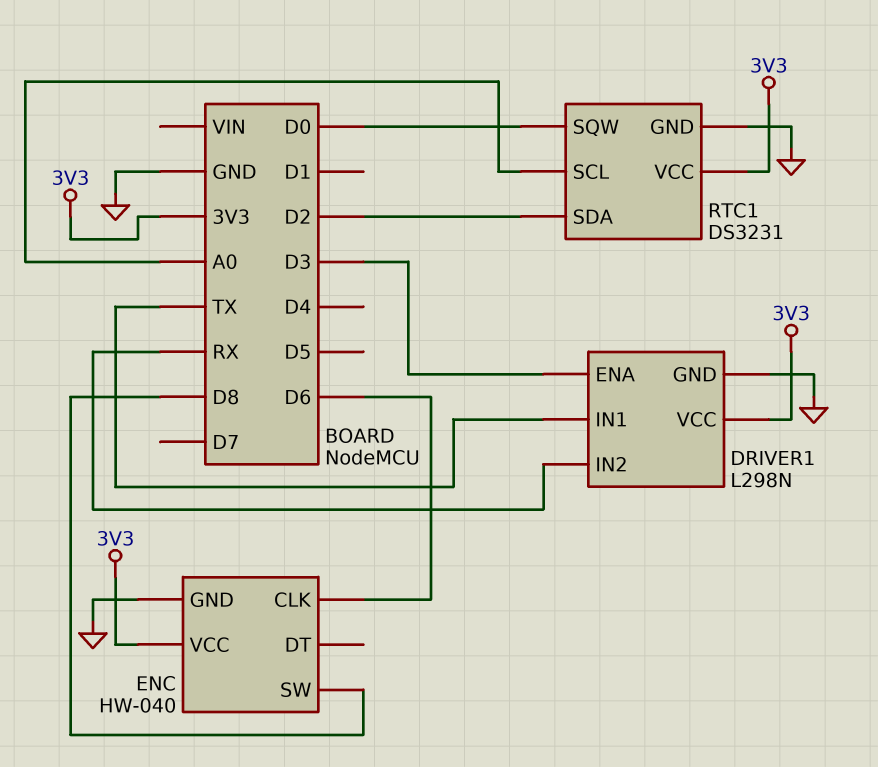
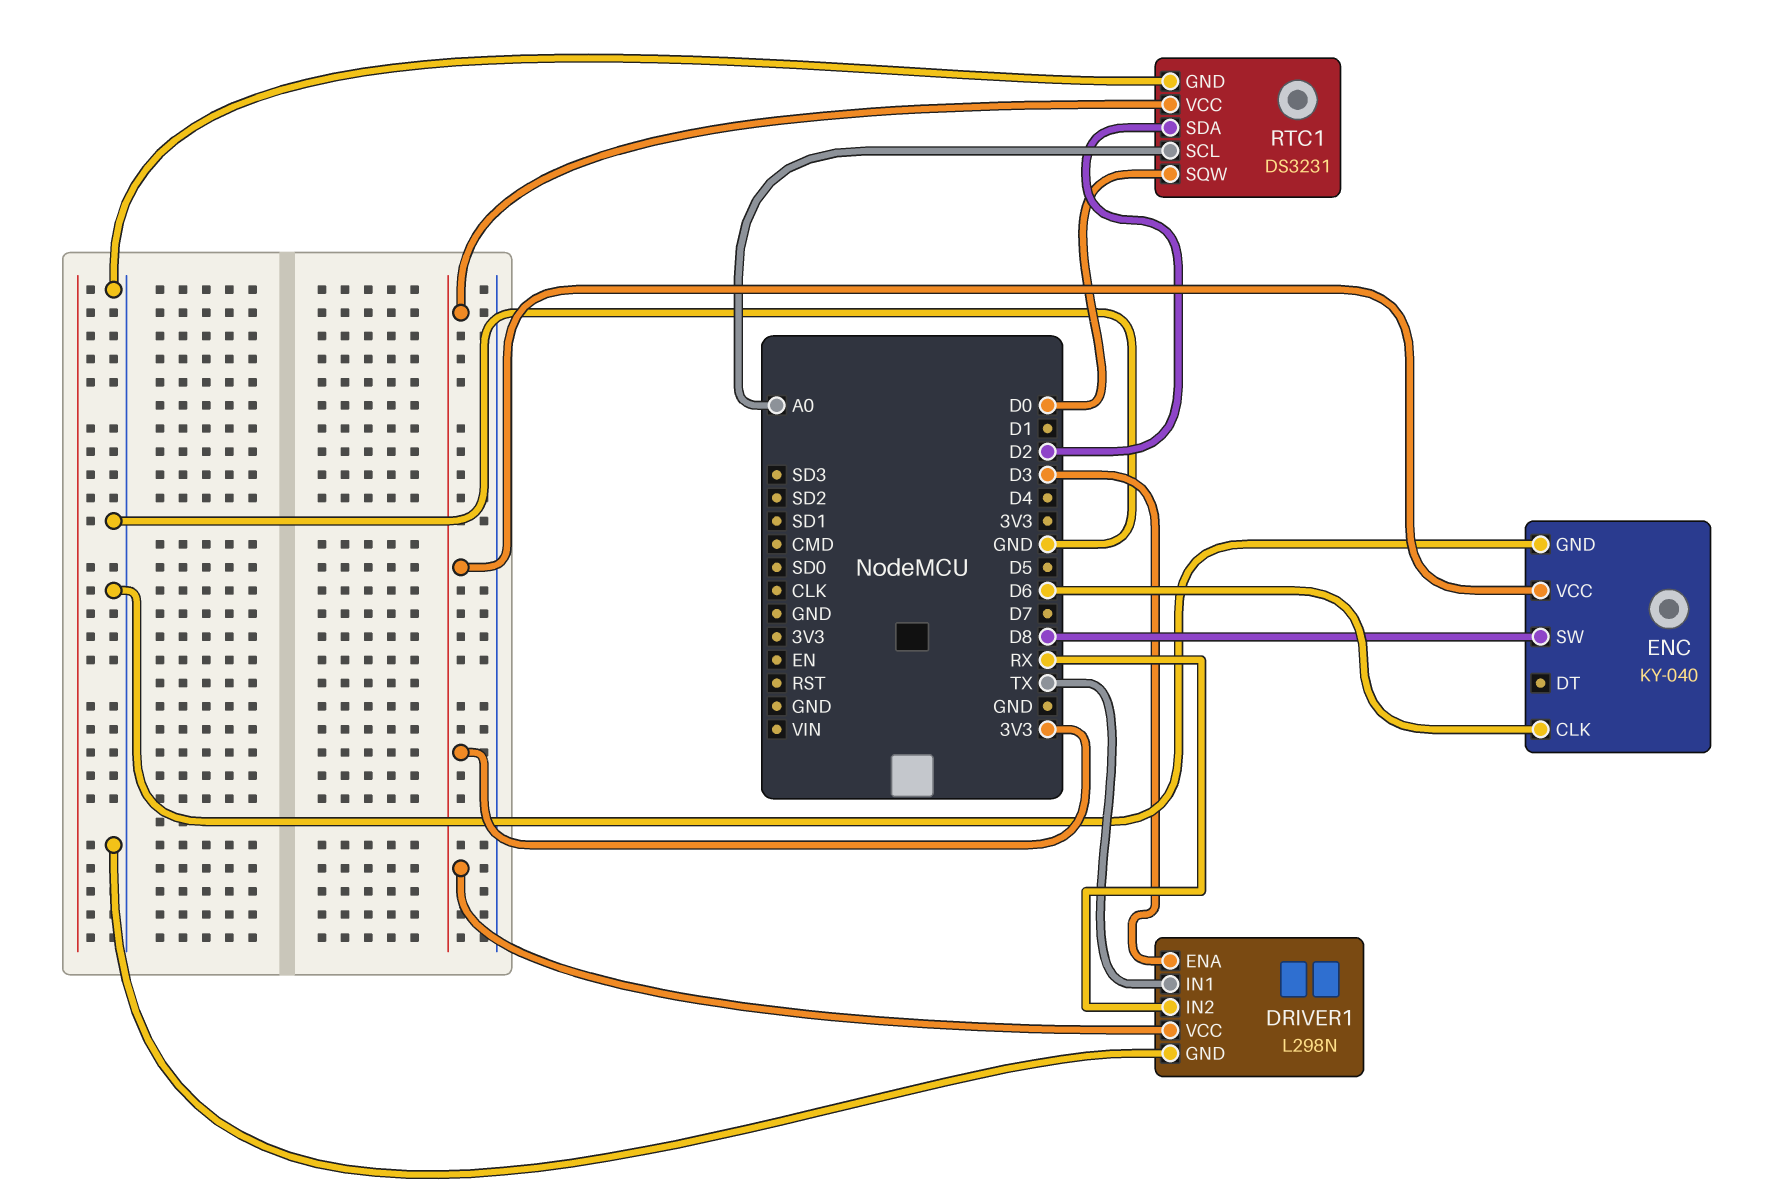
ENC: HW-040 -> KY-040

